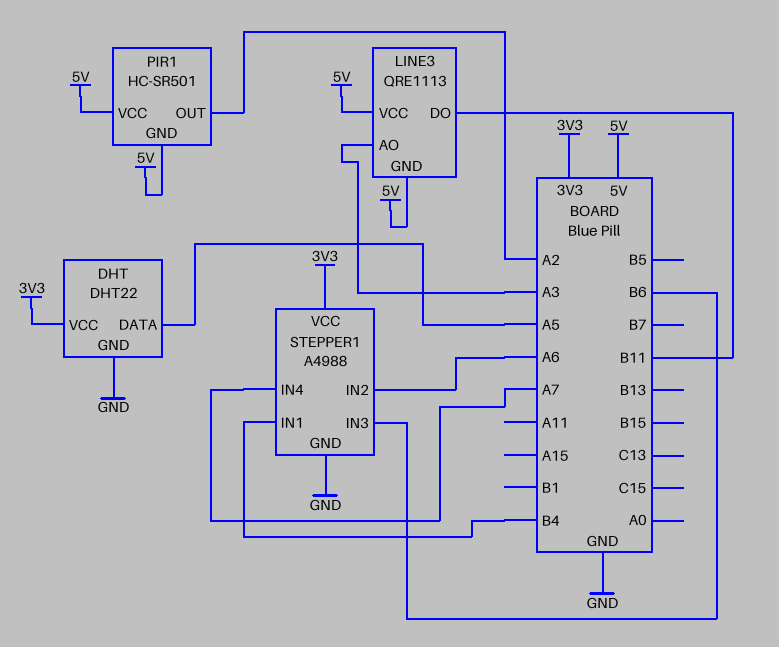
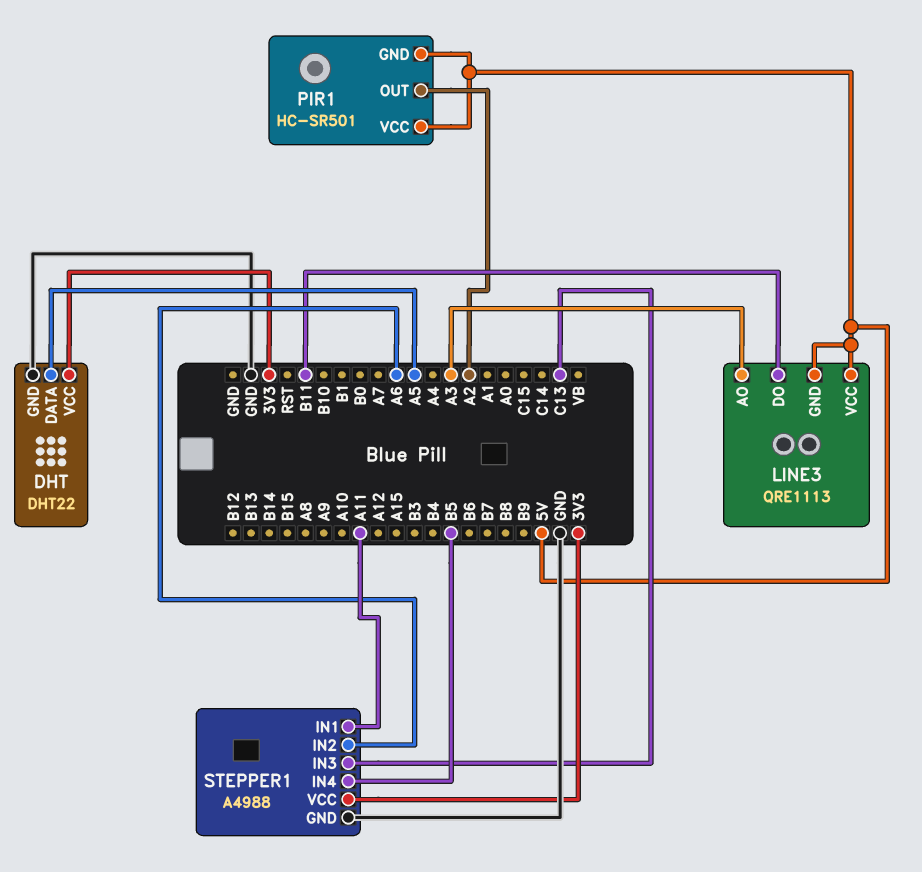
STEPPER1 pin IN1: B4 -> A11
STEPPER1 pin IN3: B6 -> C13
STEPPER1 pin IN4: A7 -> B5

